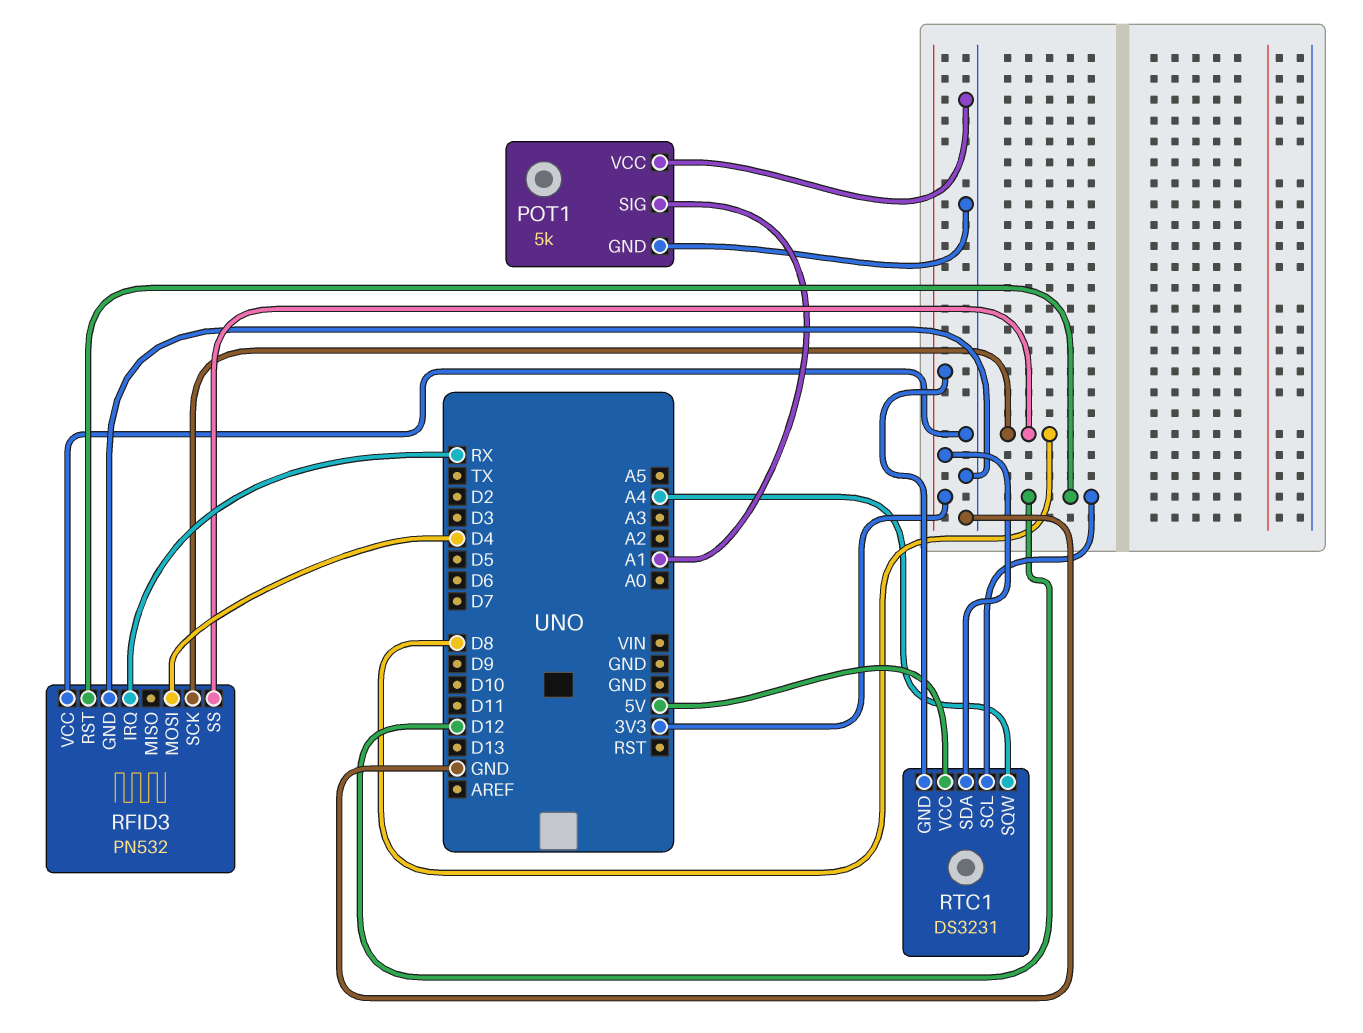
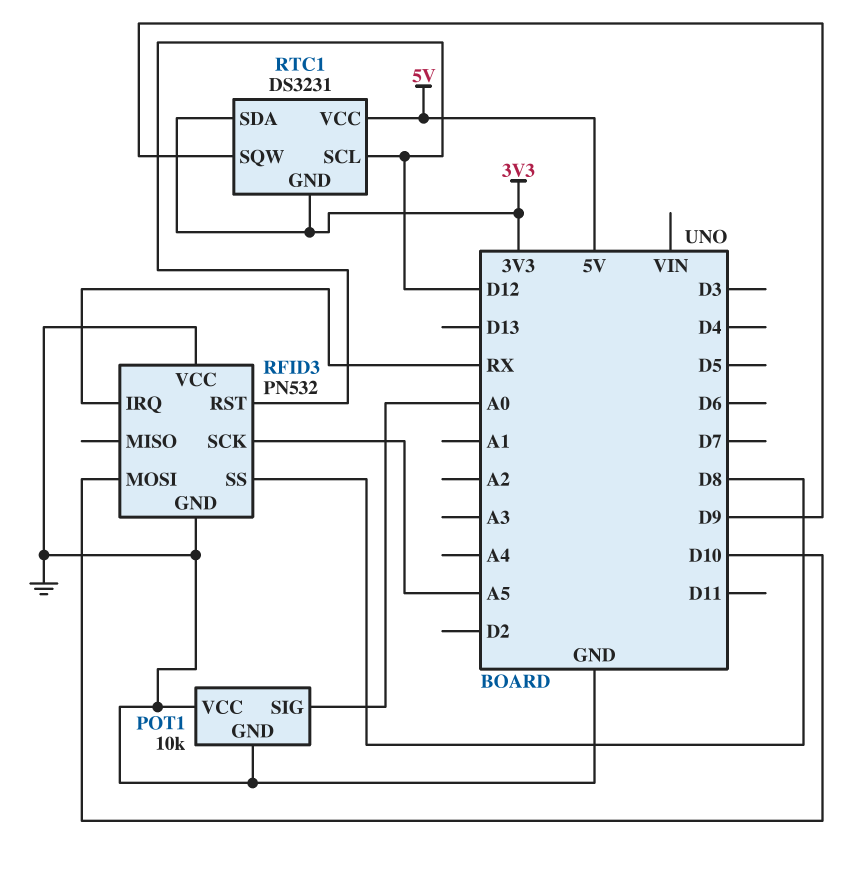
POT1: 5k -> 10k
POT1 pin SIG: A1 -> A0
RFID3 pin MOSI: D4 -> D10
RFID3 pin SCK: D8 -> A5
RTC1 pin SQW: A4 -> D9

